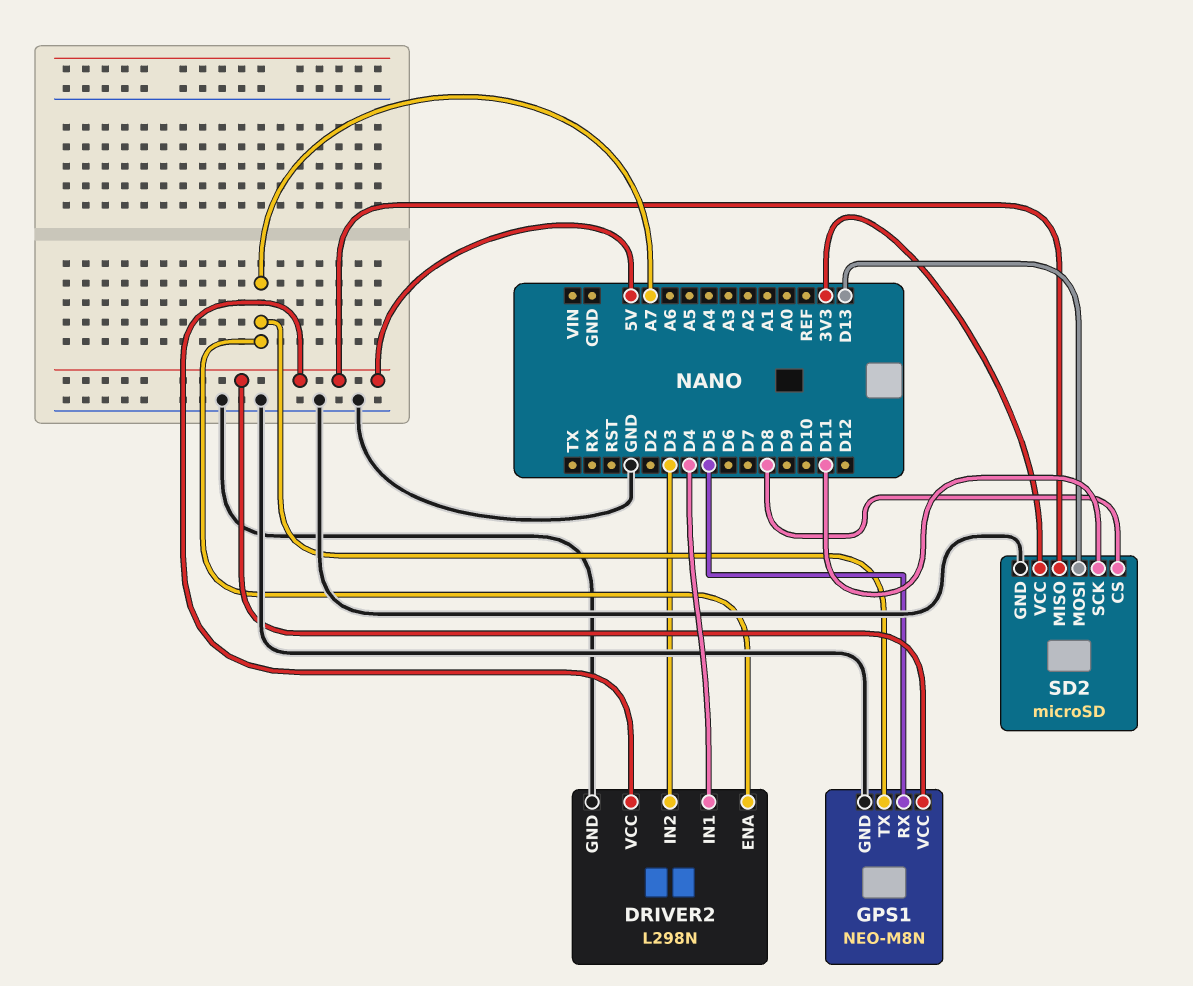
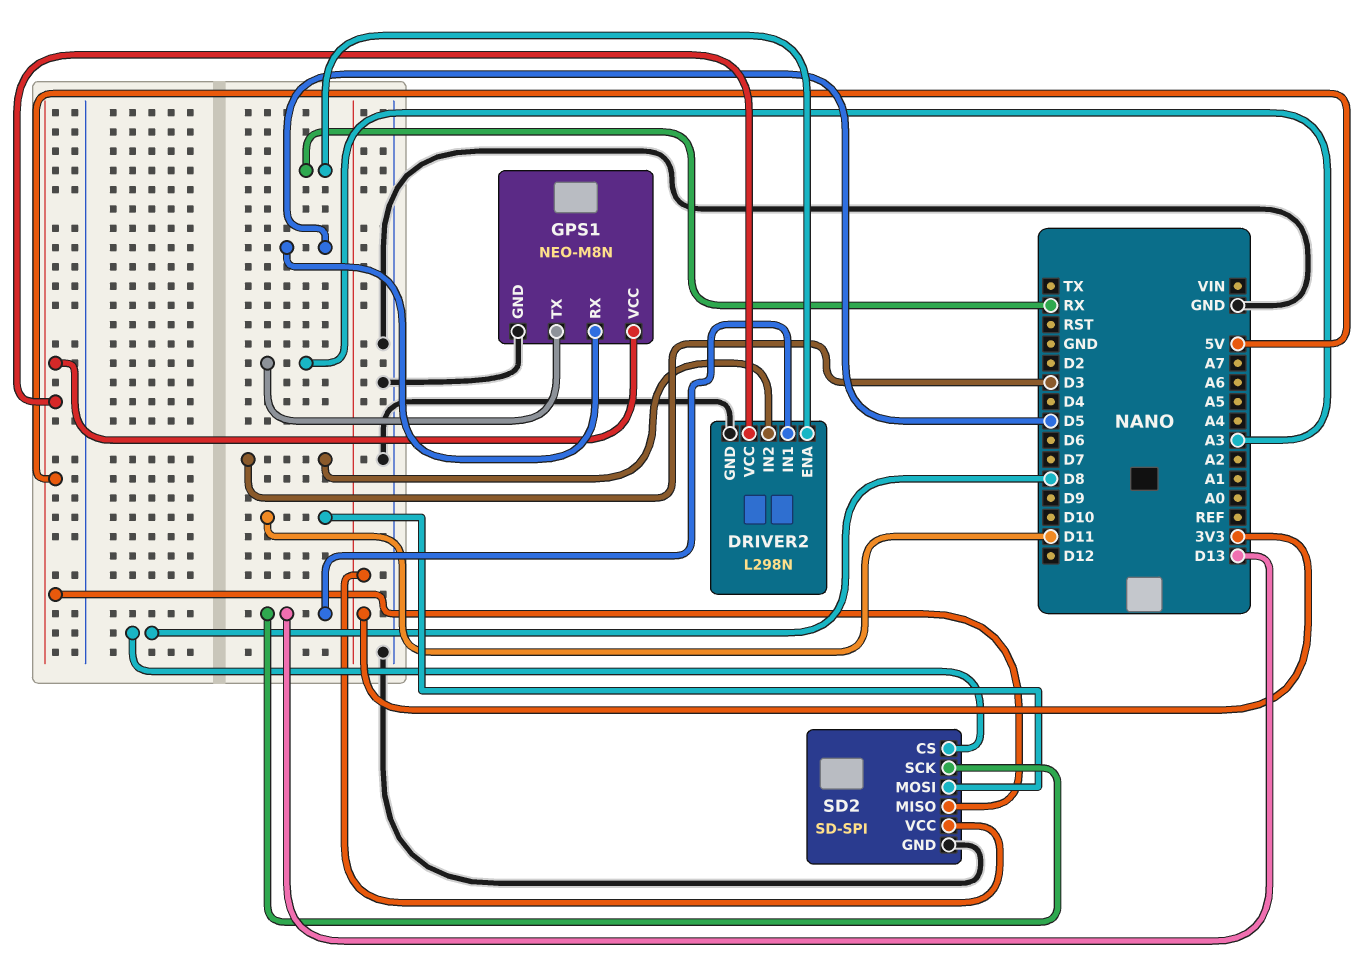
DRIVER2 pin ENA: A7 -> RX
DRIVER2 pin IN1: D4 -> D13
GPS1 pin TX: A7 -> A3
SD2: microSD -> SD-SPI
SD2 pin MOSI: D13 -> D11
SD2 pin SCK: D11 -> D13

